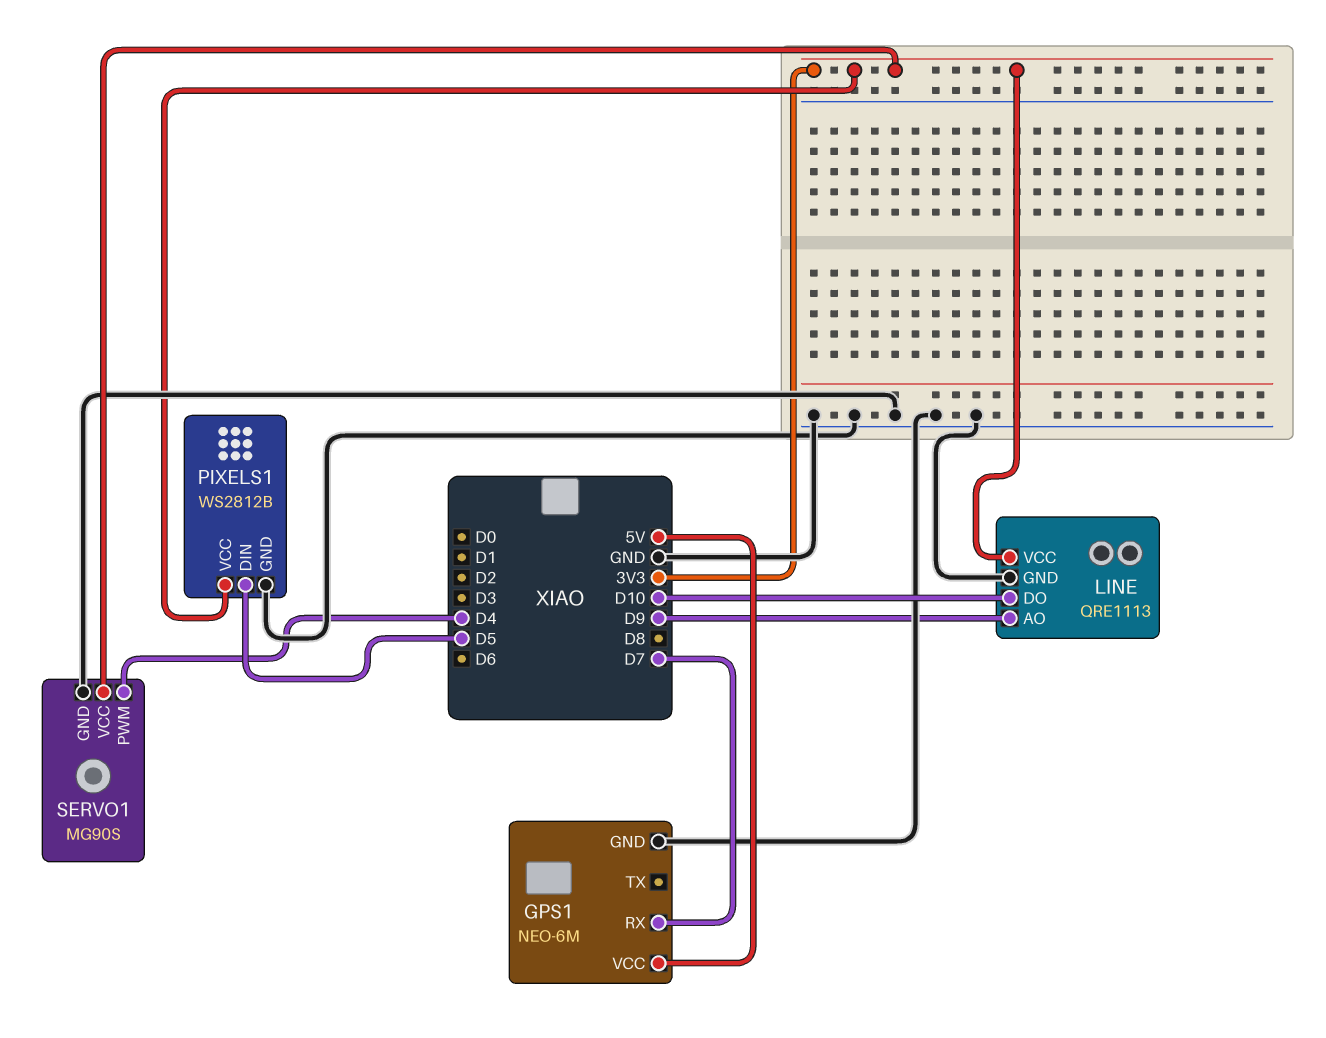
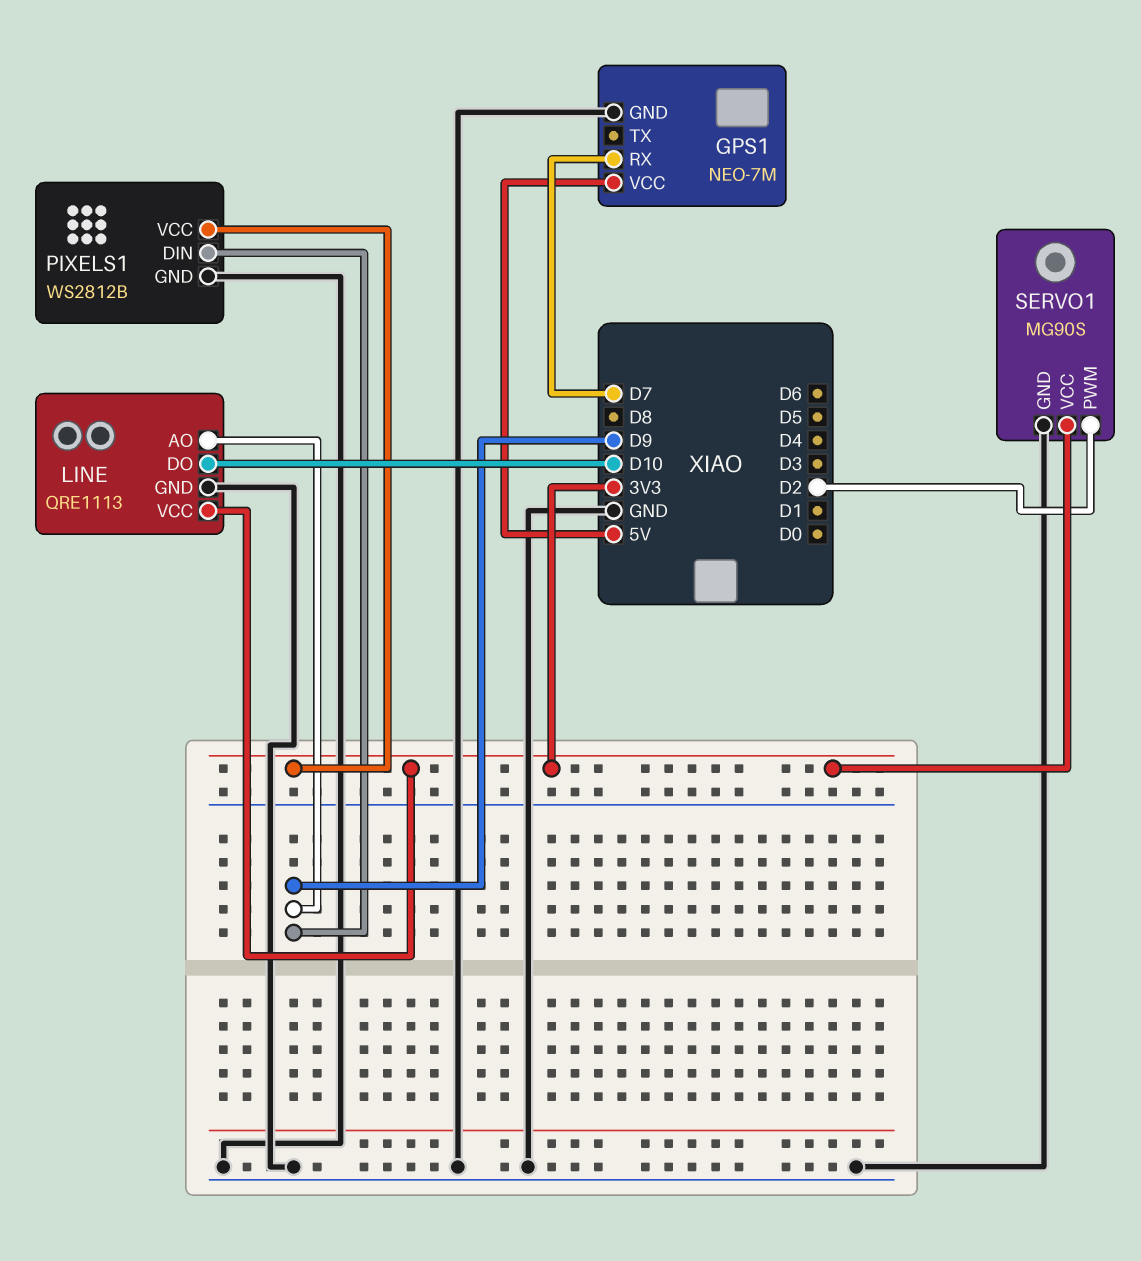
GPS1: NEO-6M -> NEO-7M
PIXELS1 pin DIN: D5 -> D9
SERVO1 pin PWM: D4 -> D2

